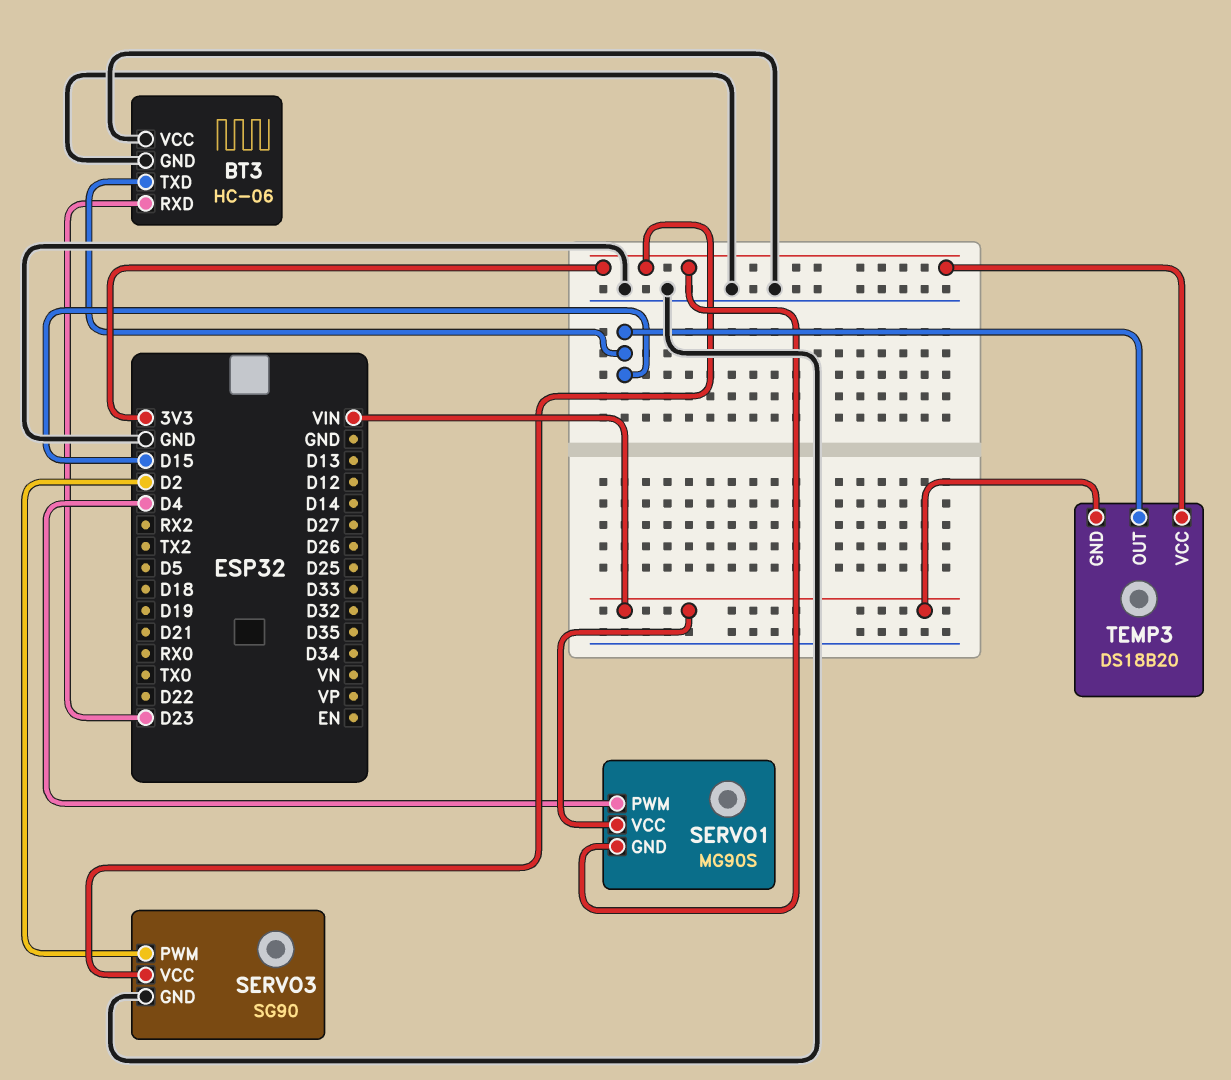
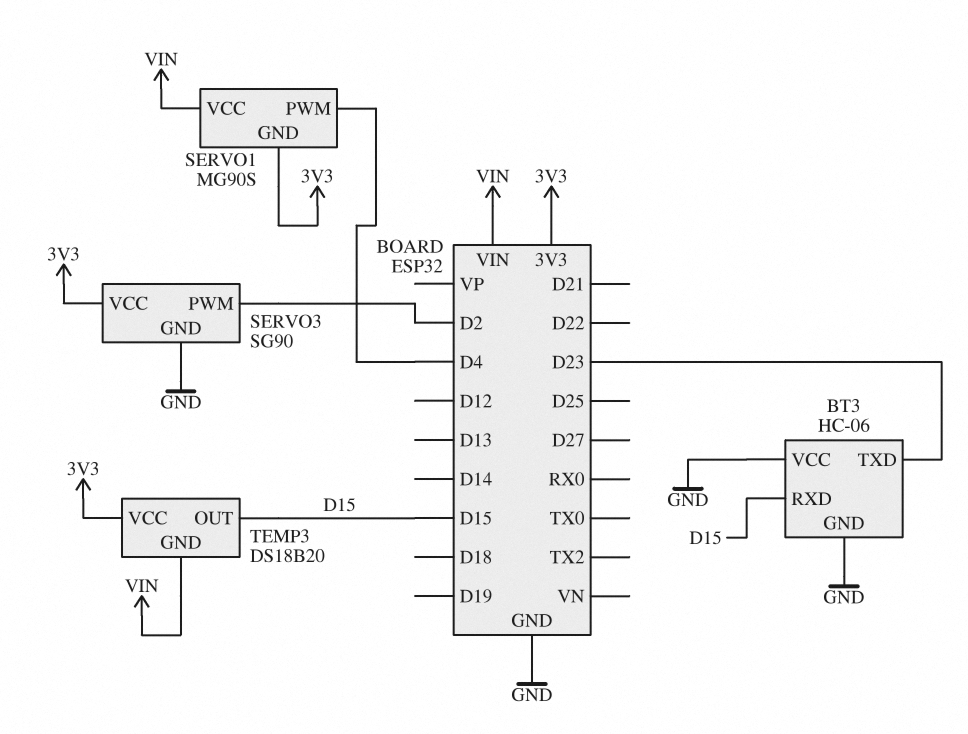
BT3 pin RXD: D23 -> D15
BT3 pin TXD: D15 -> D23

